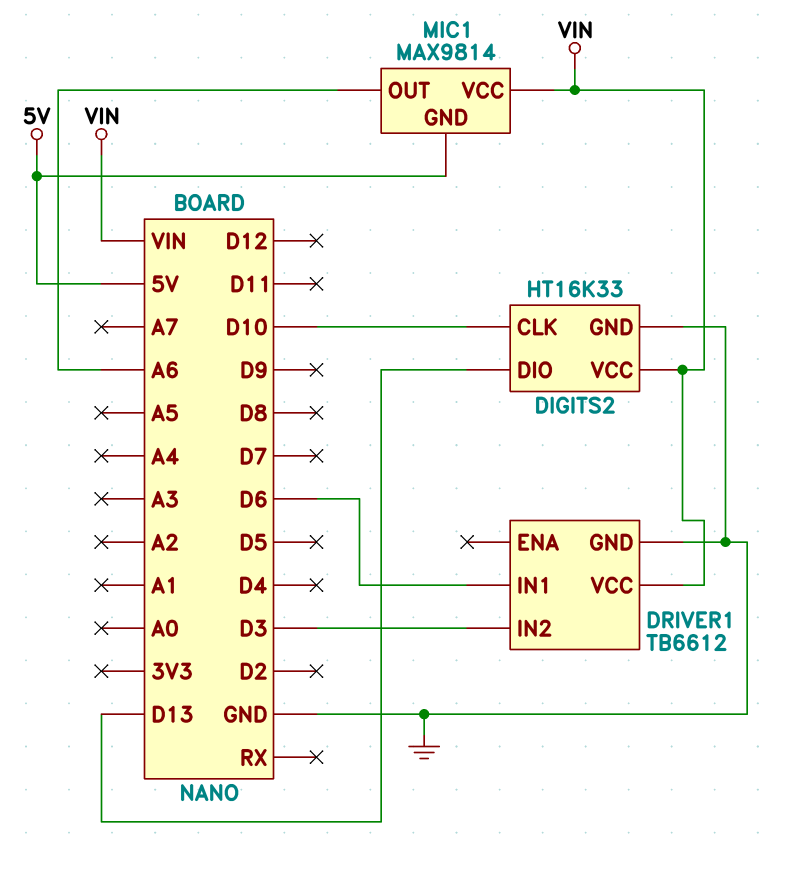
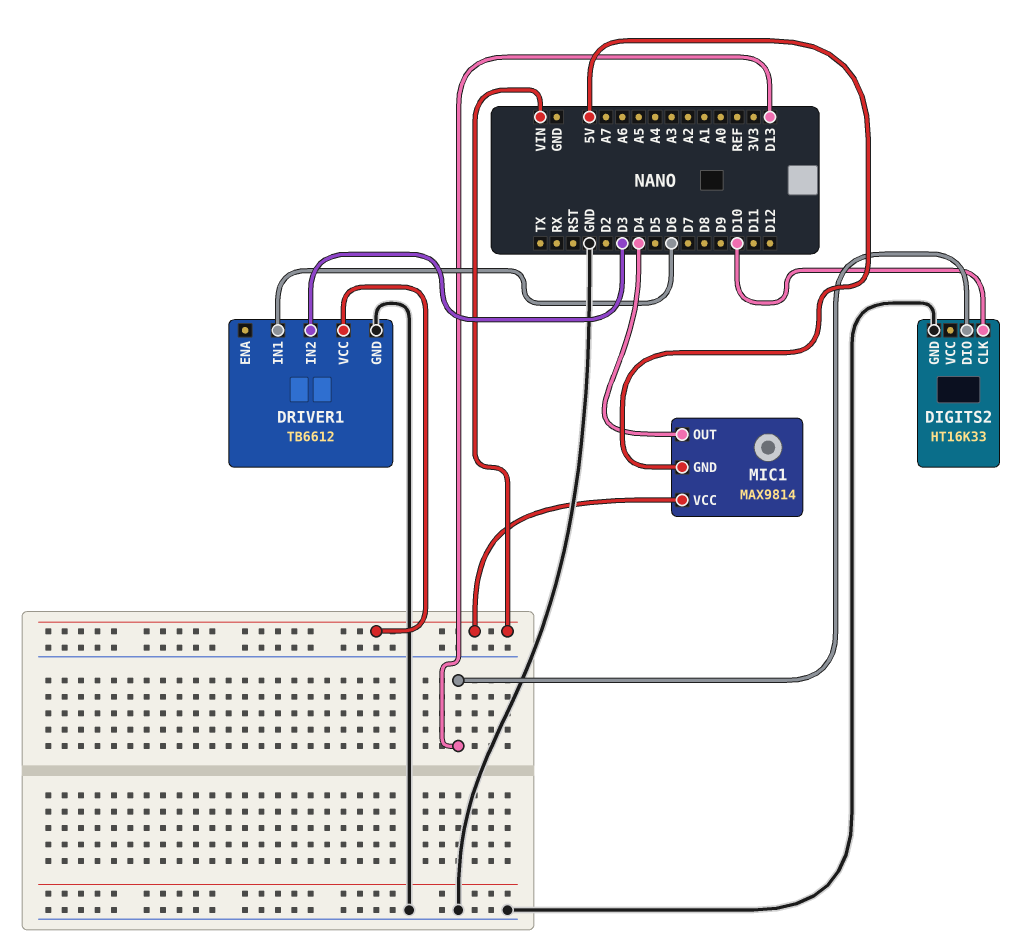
DIGITS2 pin VCC: VIN -> none
MIC1 pin OUT: A6 -> D4

